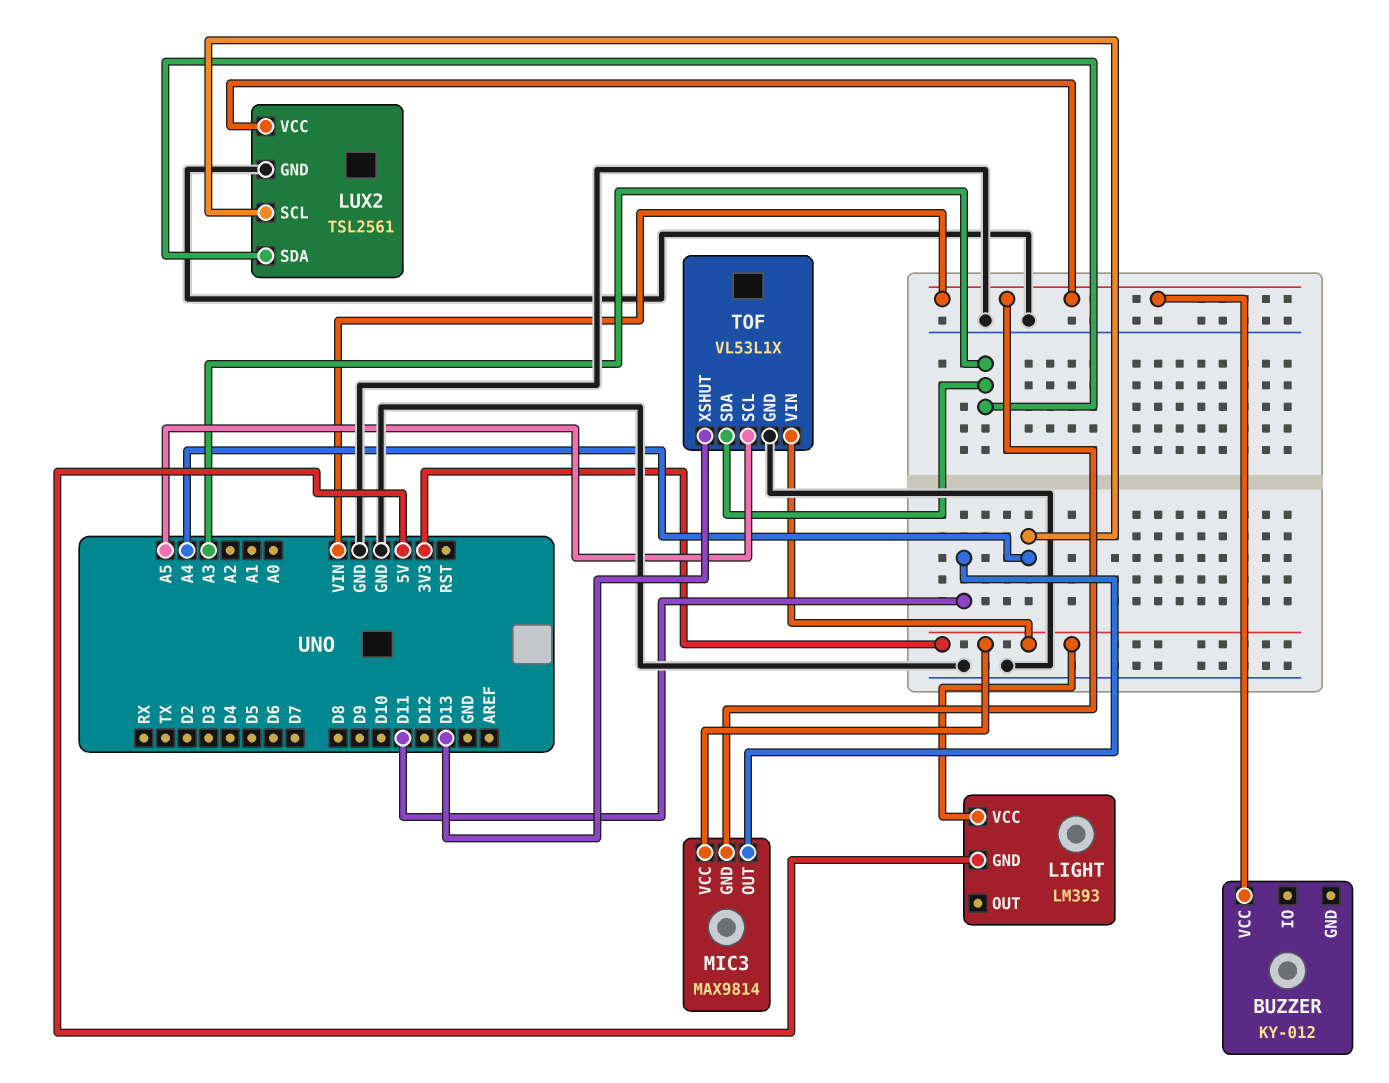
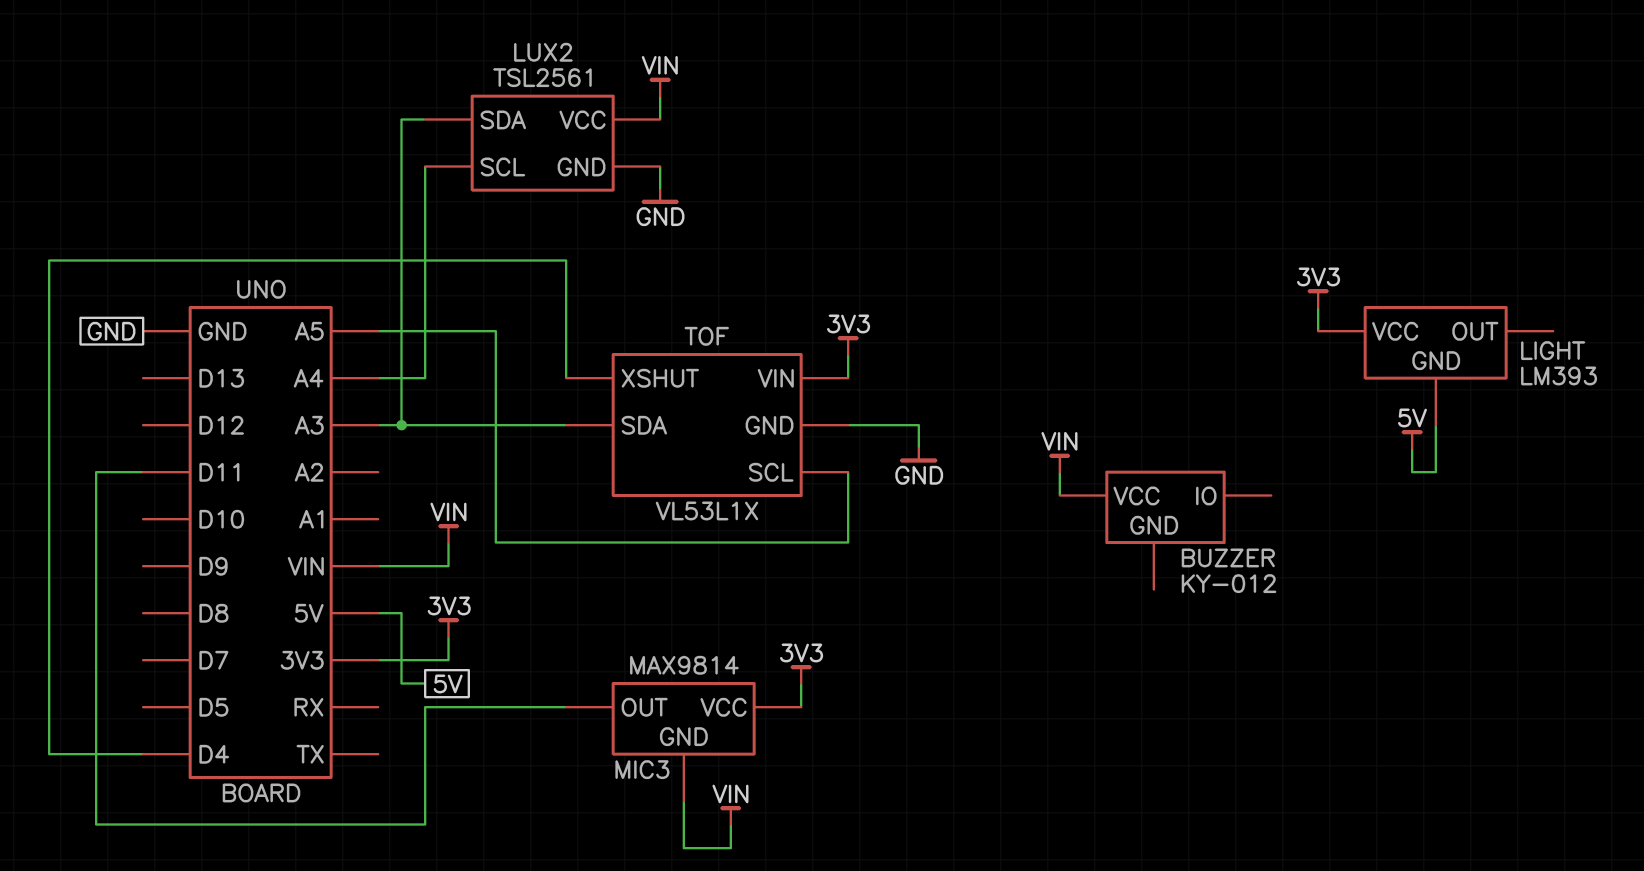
TOF pin XSHUT: D13 -> D4

